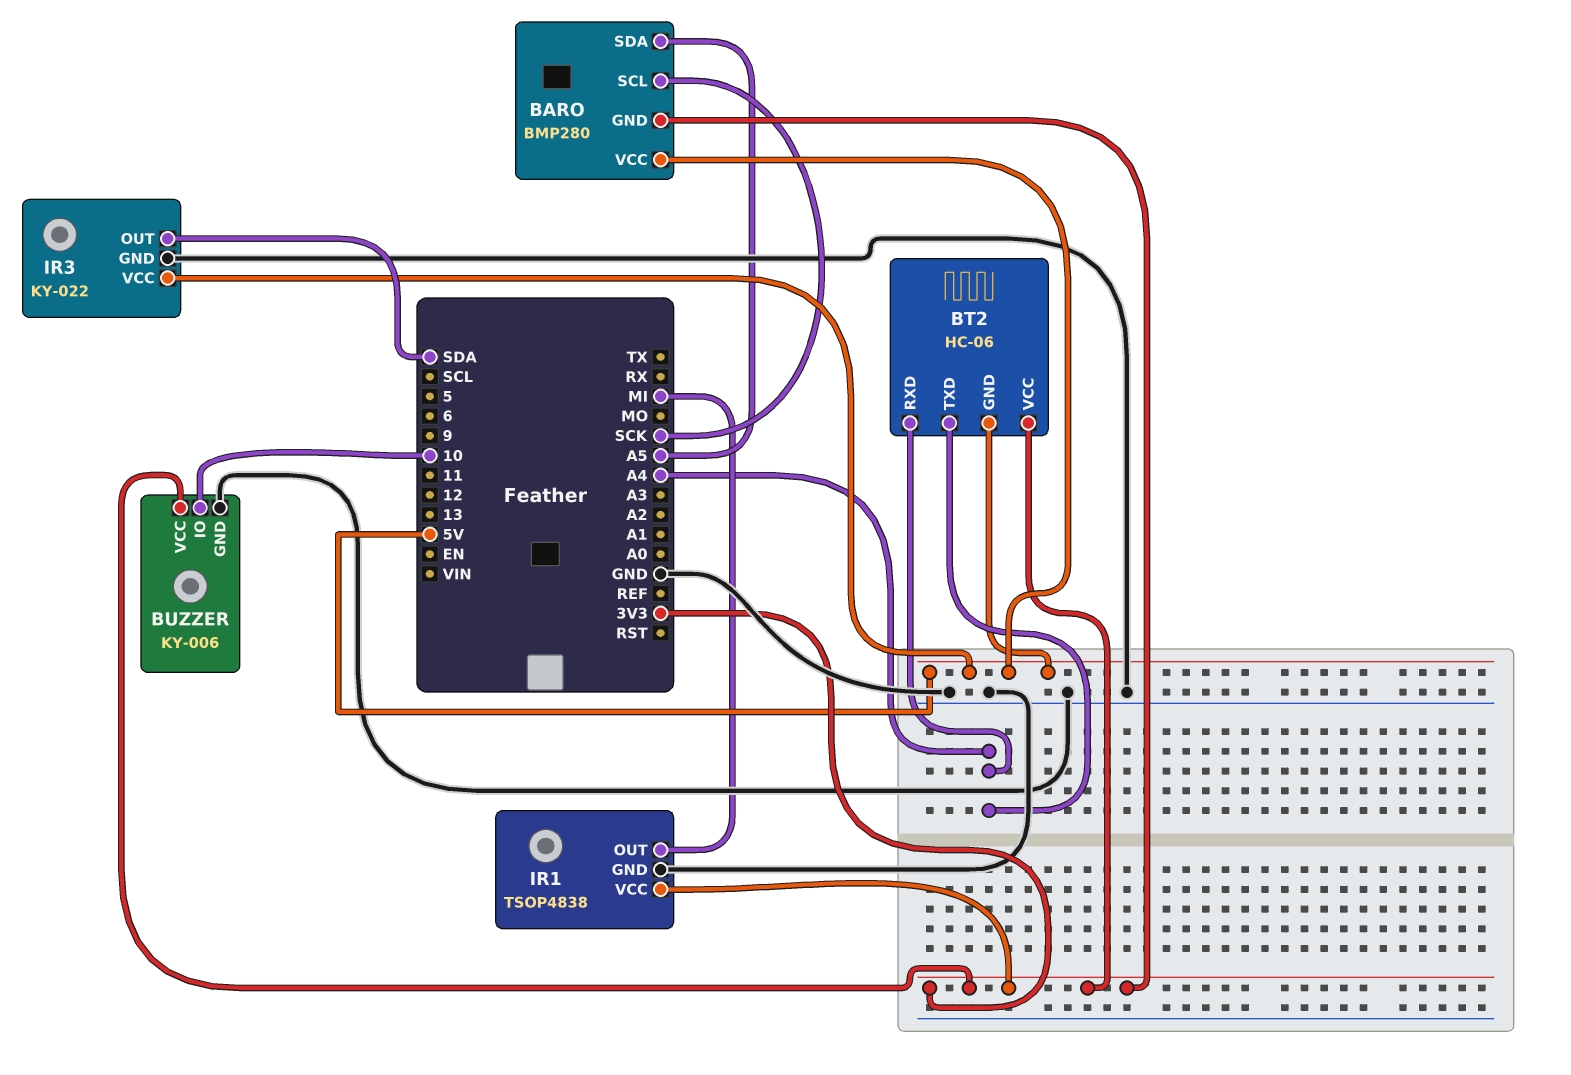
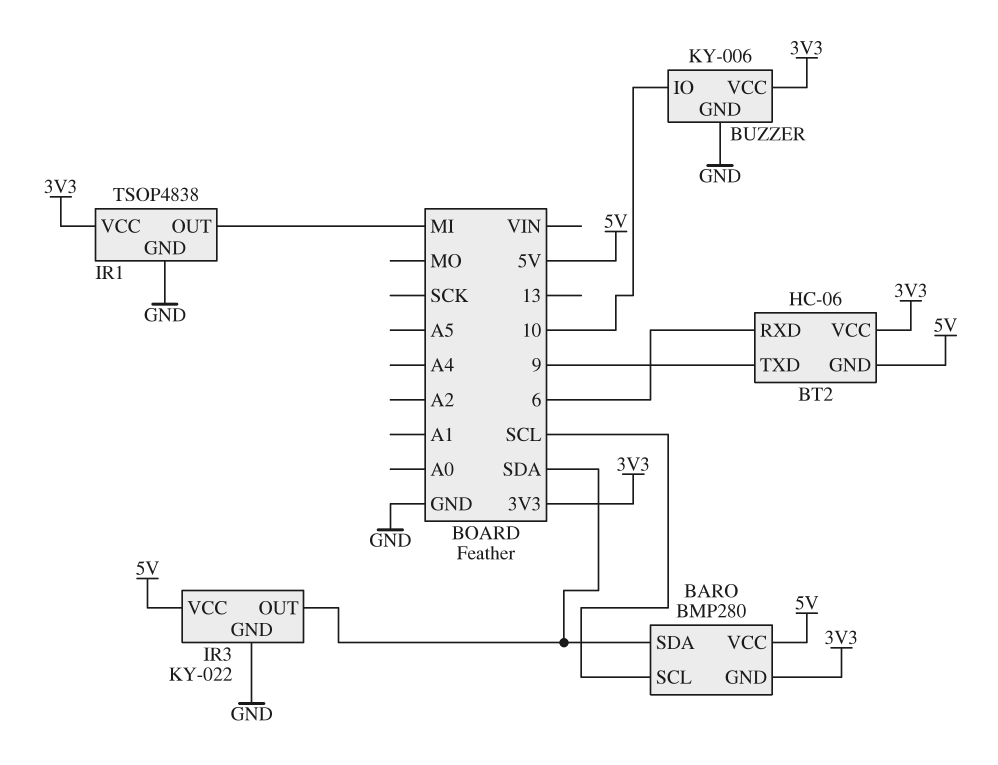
BARO pin SCL: SCK -> SCL
BARO pin SDA: A5 -> SDA
BT2 pin RXD: A4 -> 6
BT2 pin TXD: A4 -> 9

